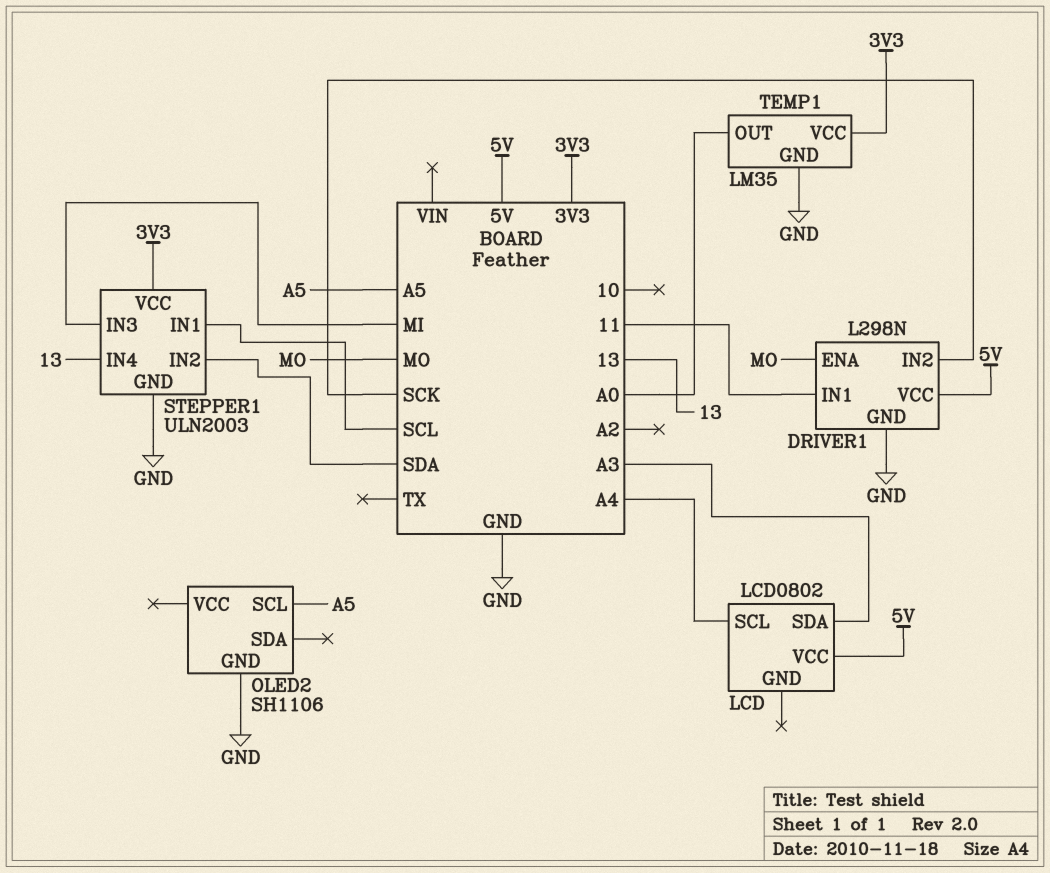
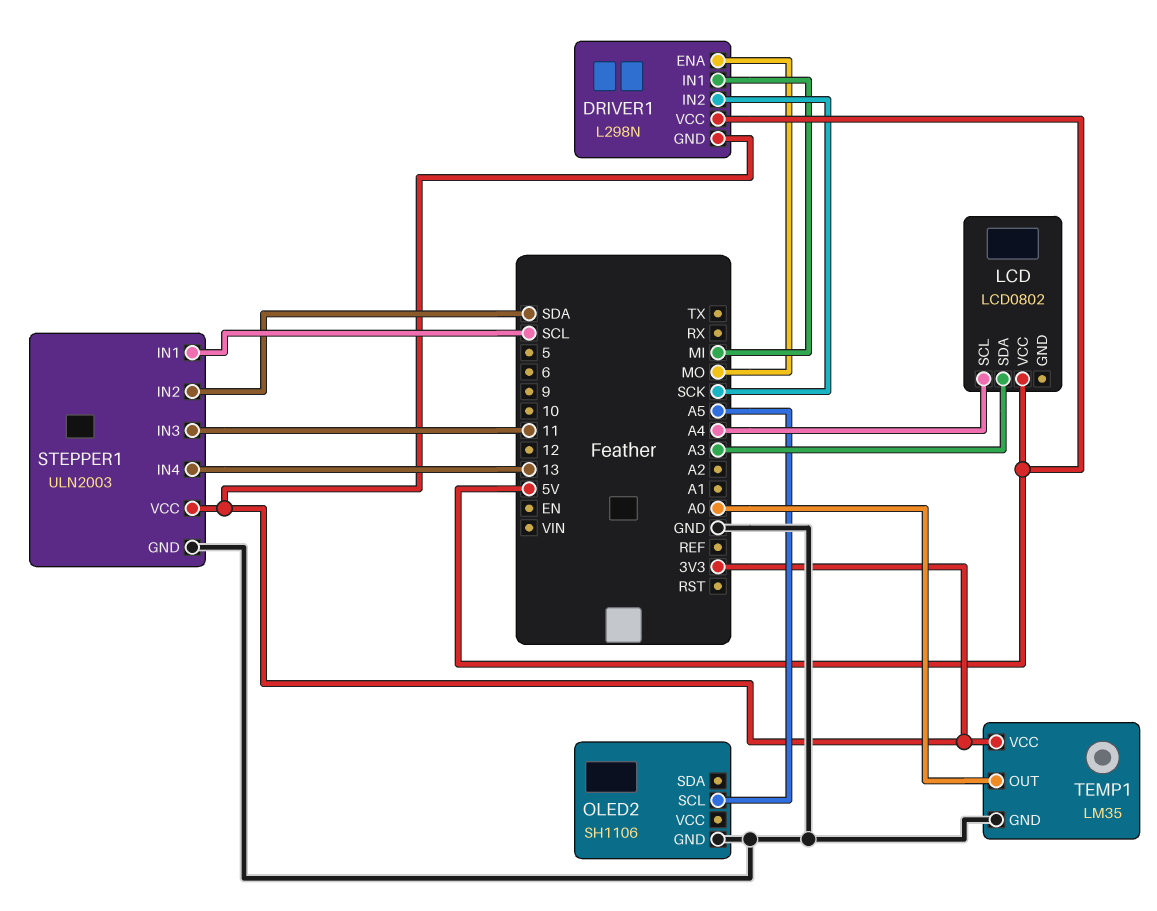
DRIVER1 pin GND: GND -> 3V3
DRIVER1 pin IN1: 11 -> MI
STEPPER1 pin IN3: MI -> 11

